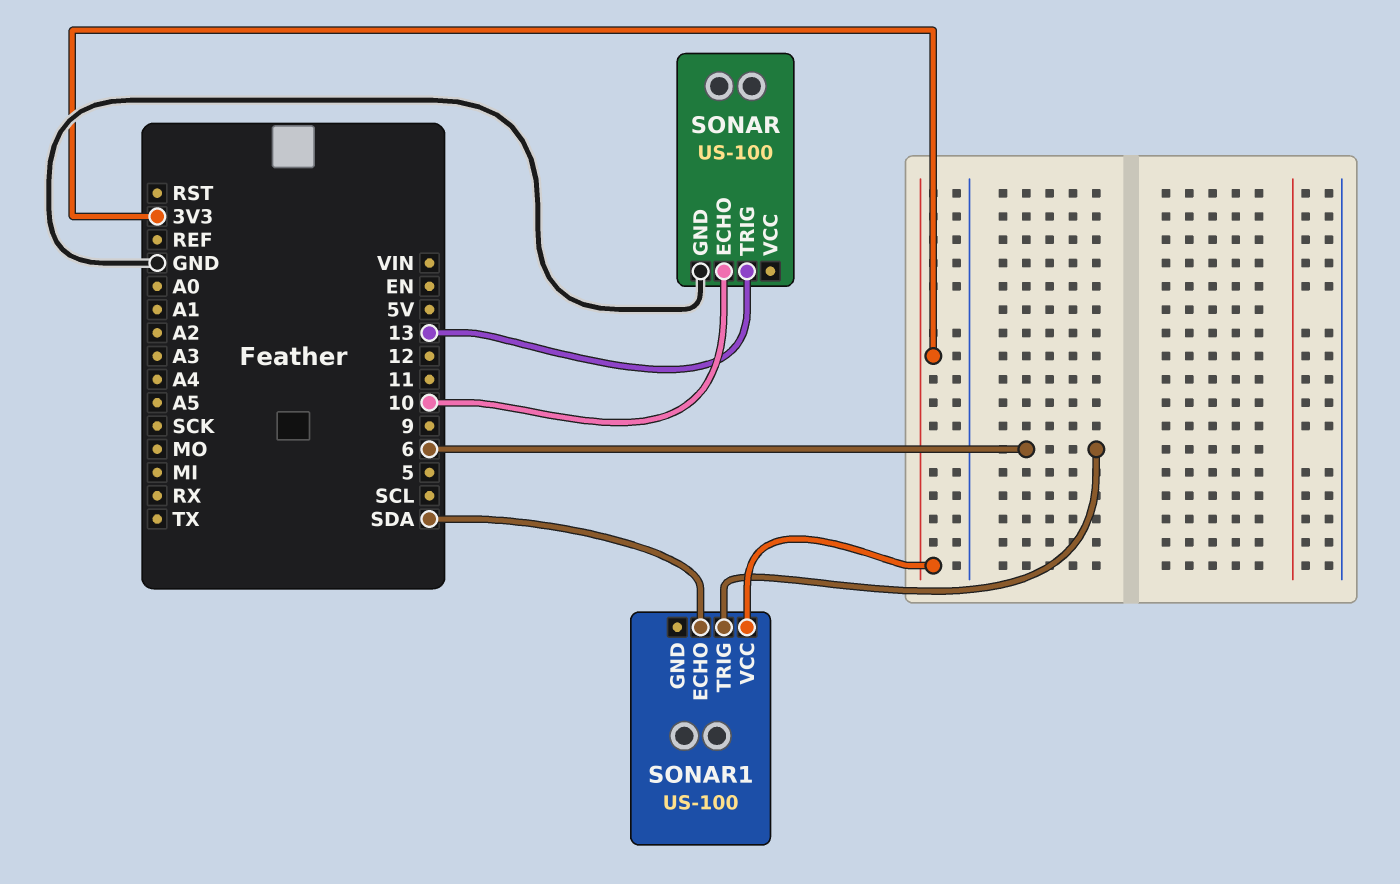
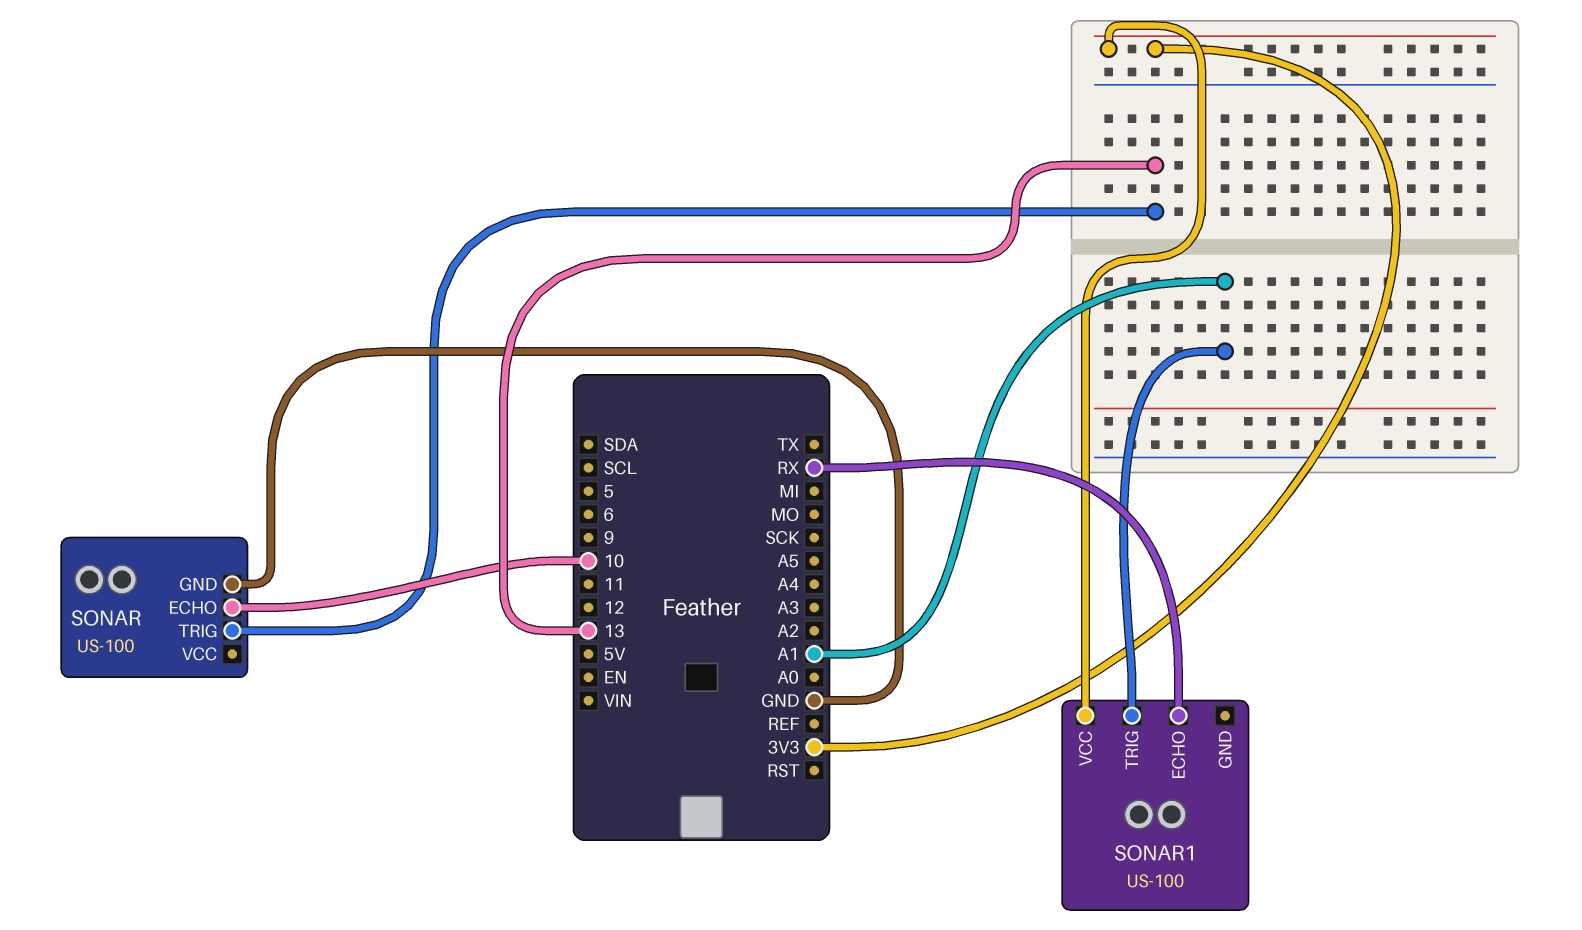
SONAR1 pin ECHO: SDA -> RX
SONAR1 pin TRIG: 6 -> A1

